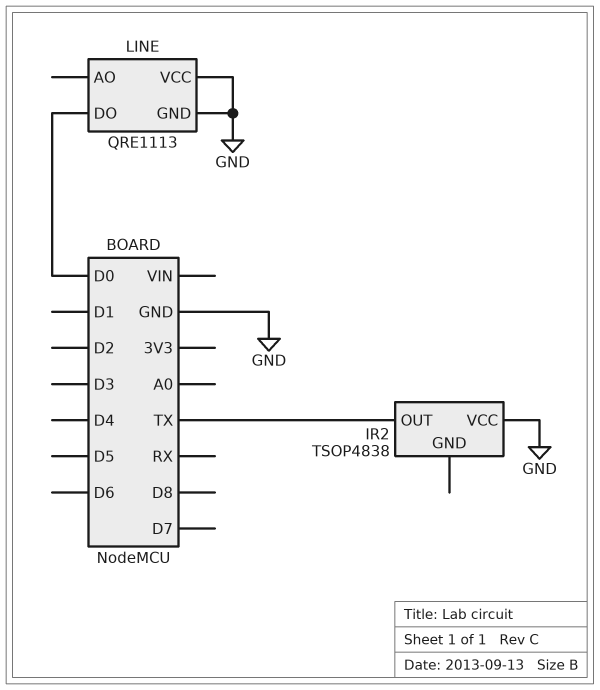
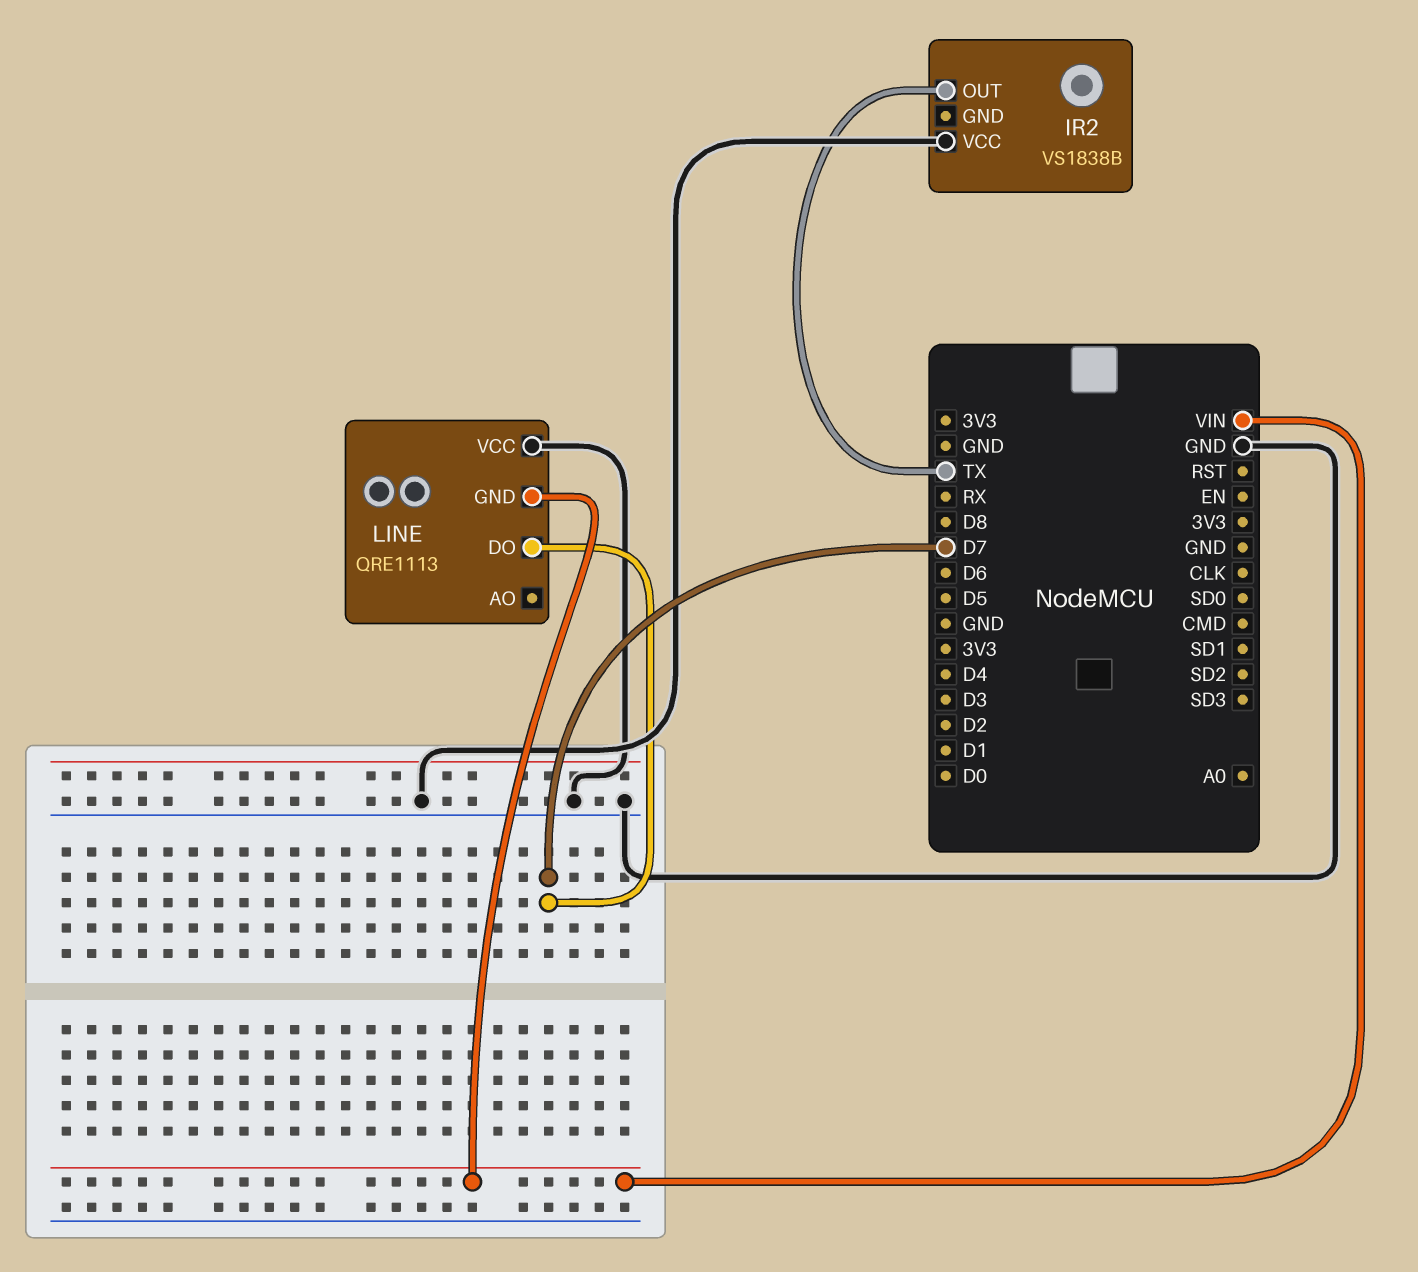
IR2: TSOP4838 -> VS1838B
LINE pin DO: D0 -> D7
LINE pin GND: GND -> VIN

